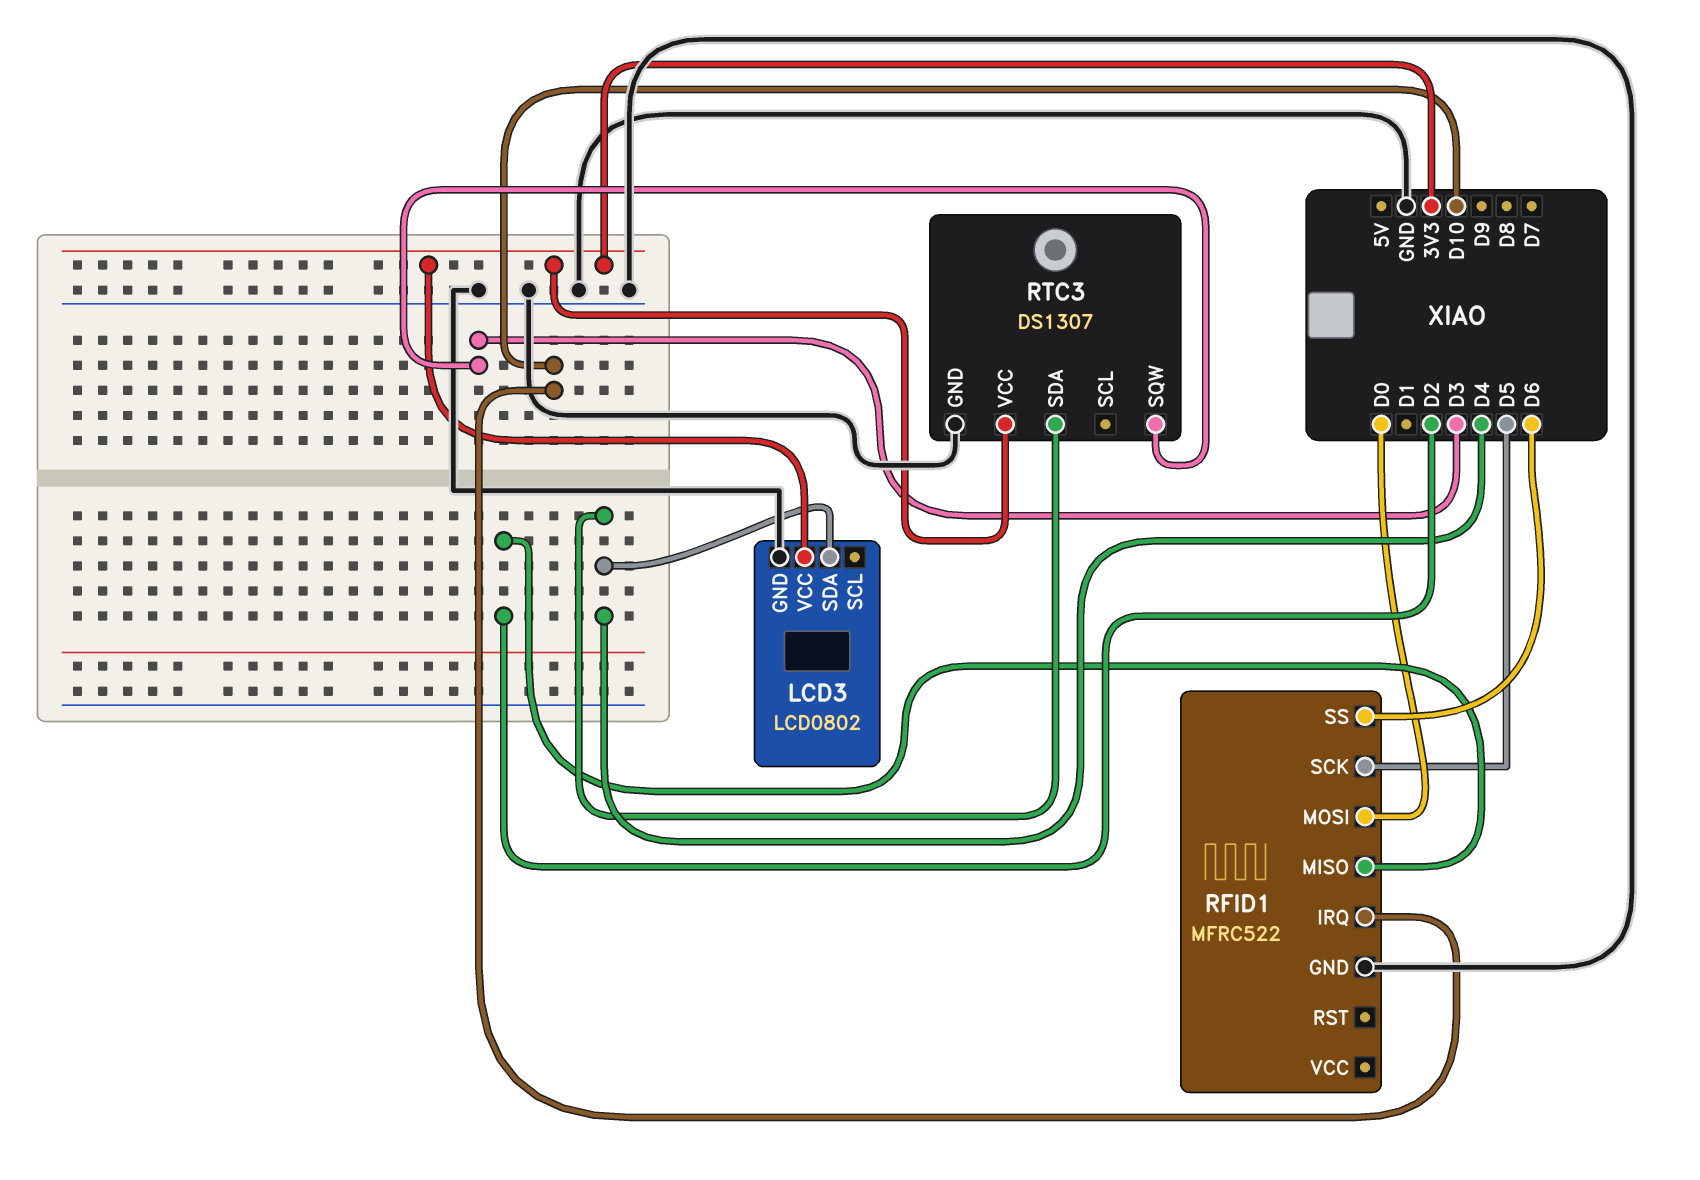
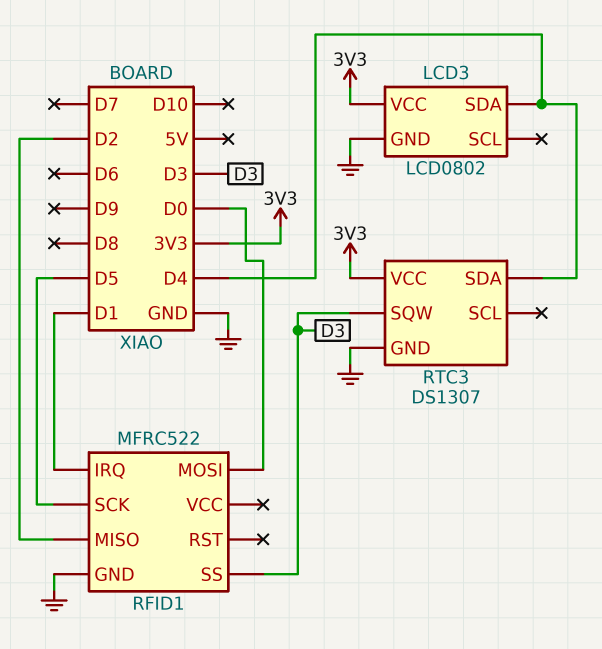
RFID1 pin IRQ: D10 -> D1
RFID1 pin SS: D6 -> D3

